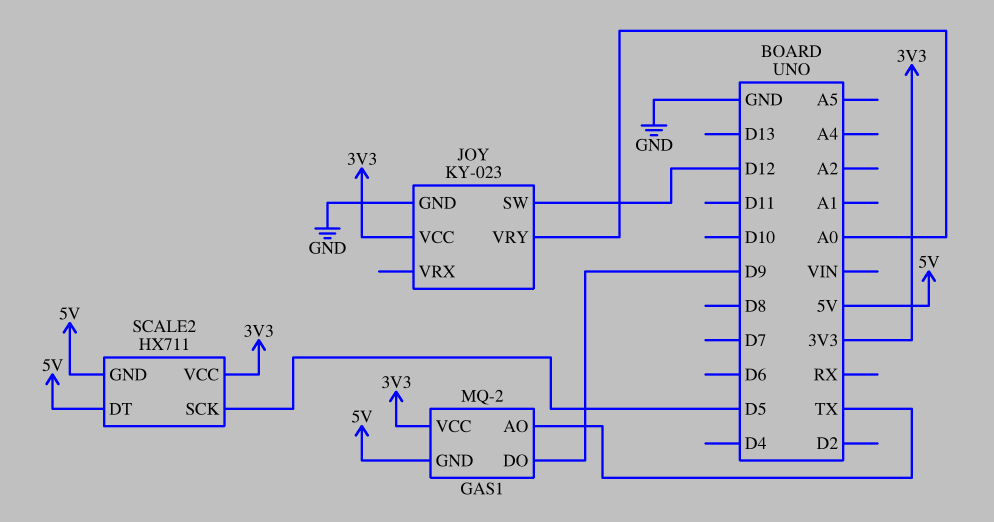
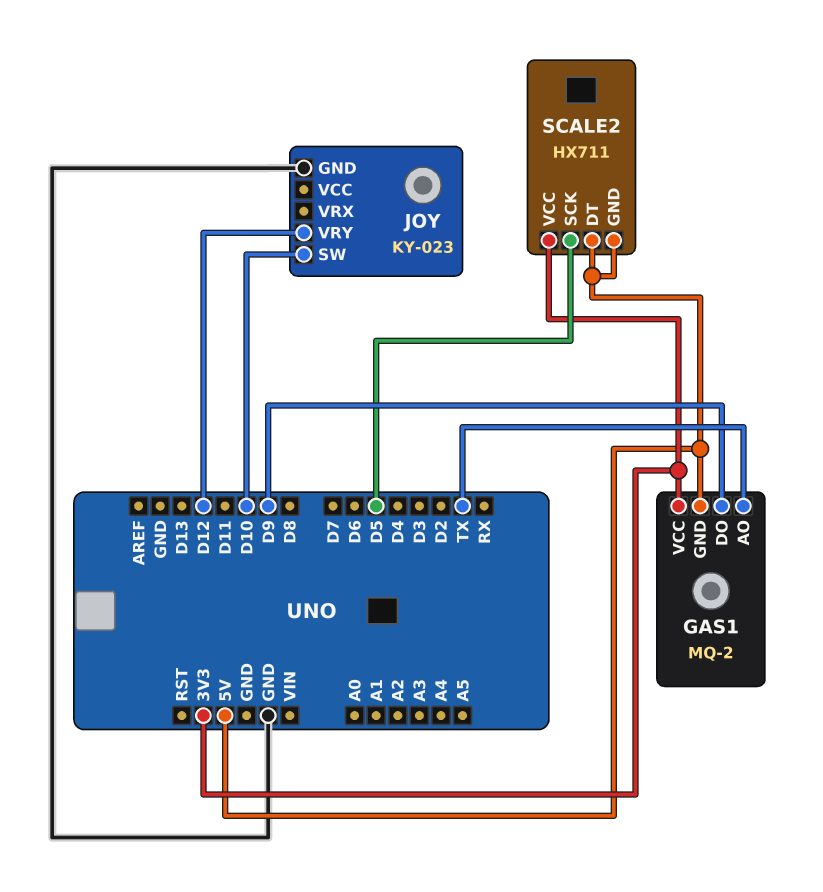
JOY pin SW: D12 -> D10
JOY pin VCC: 3V3 -> none
JOY pin VRY: A0 -> D12

